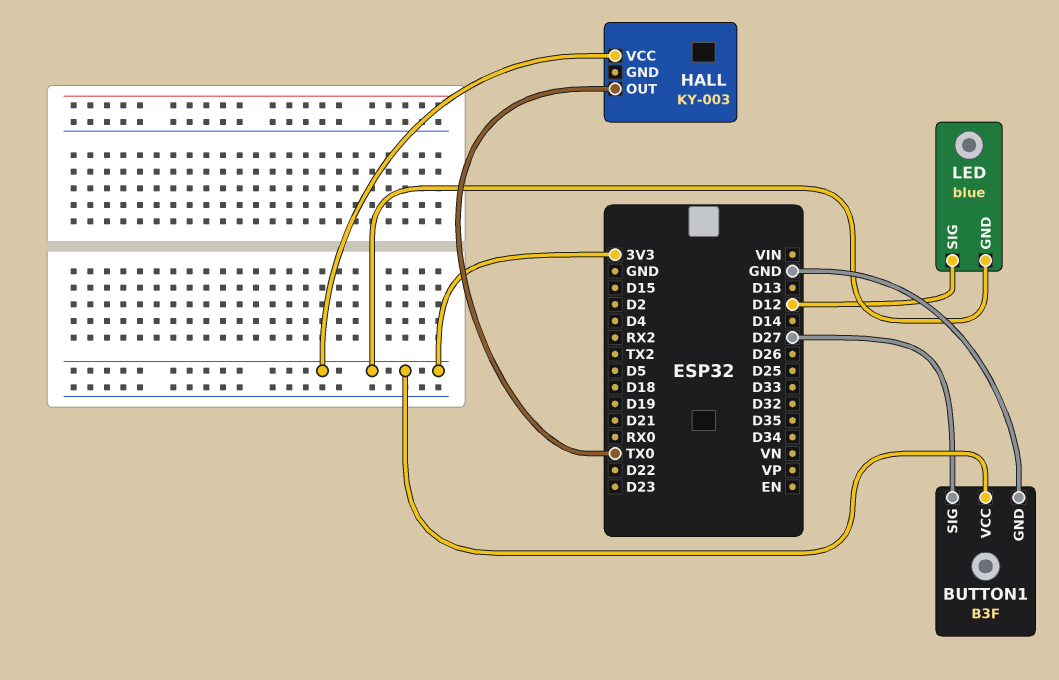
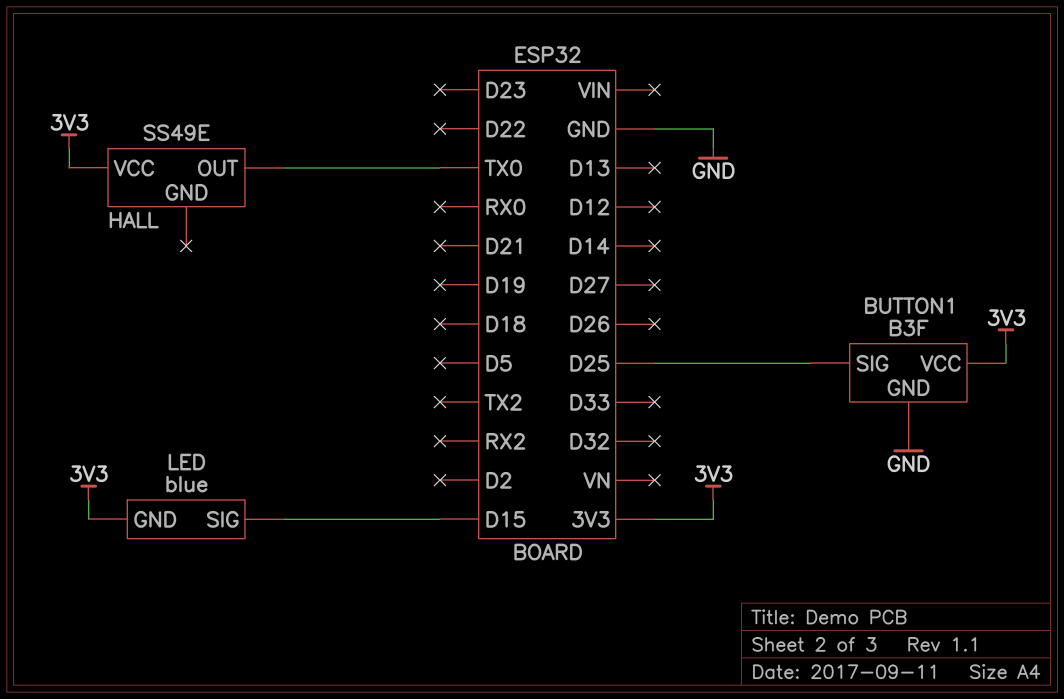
BUTTON1 pin SIG: D27 -> D25
HALL: KY-003 -> SS49E
LED pin SIG: D12 -> D15

